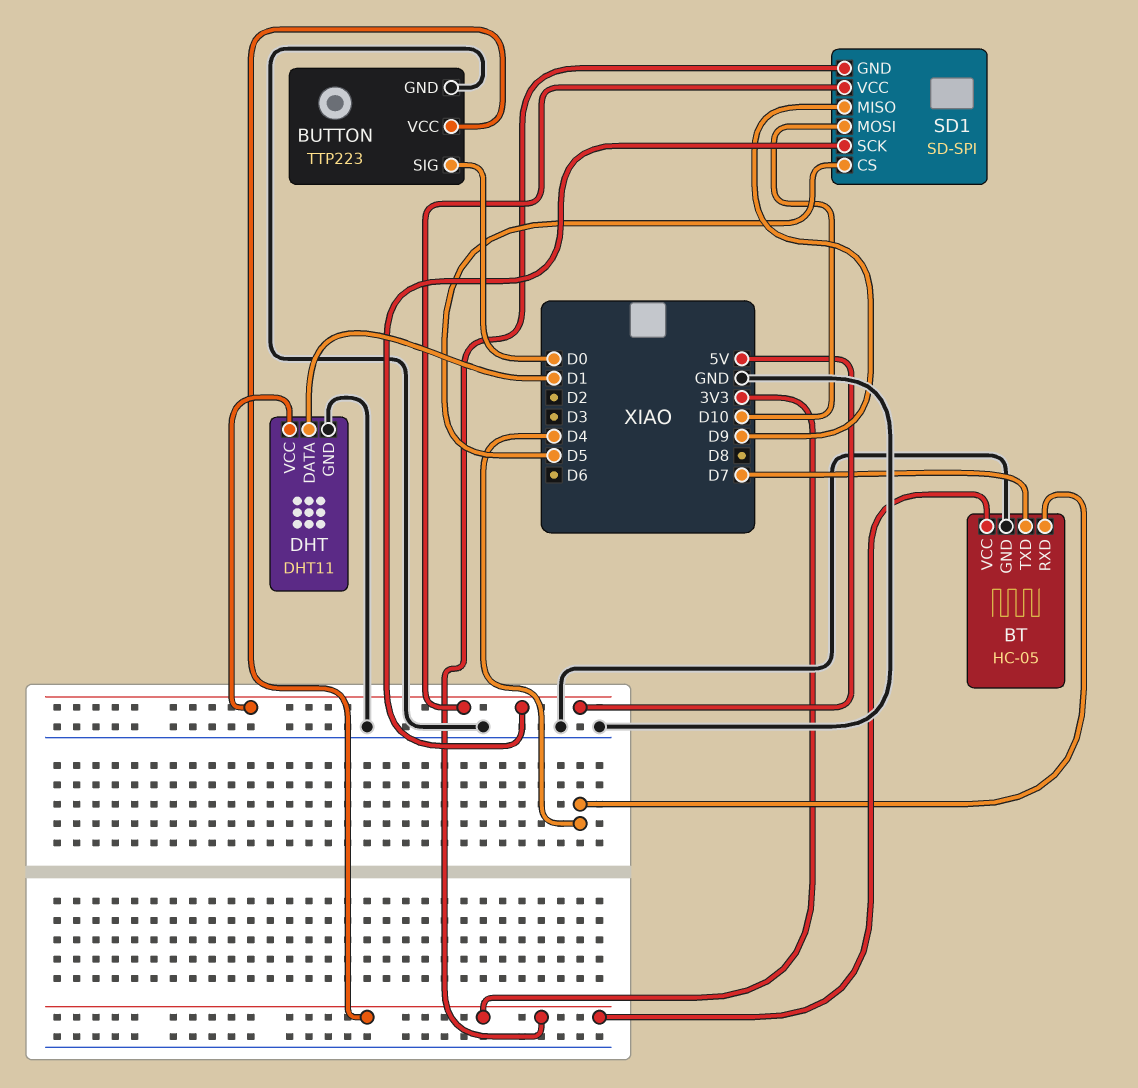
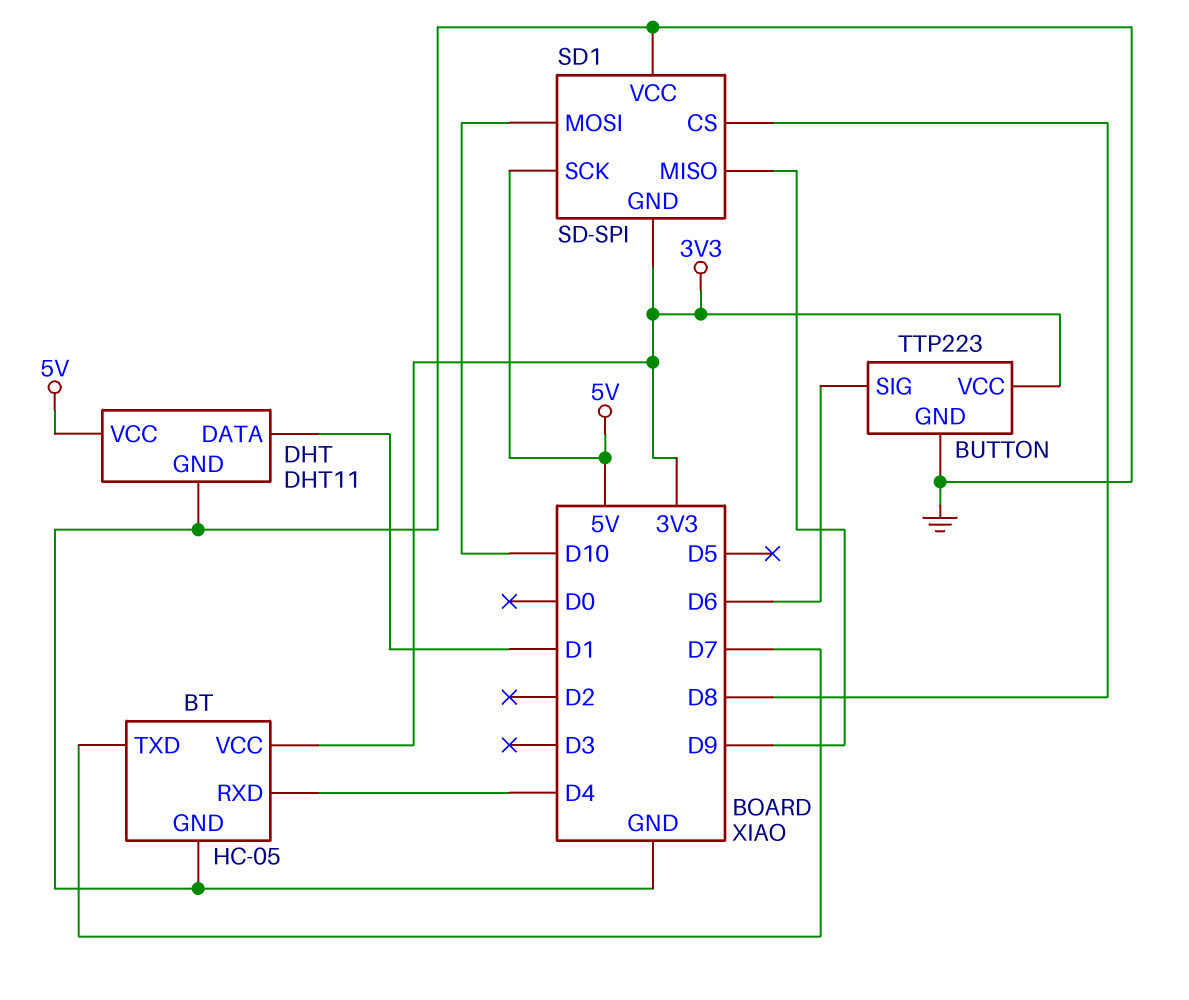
BUTTON pin SIG: D0 -> D6
SD1 pin CS: D5 -> D8
SD1 pin VCC: 5V -> GND

